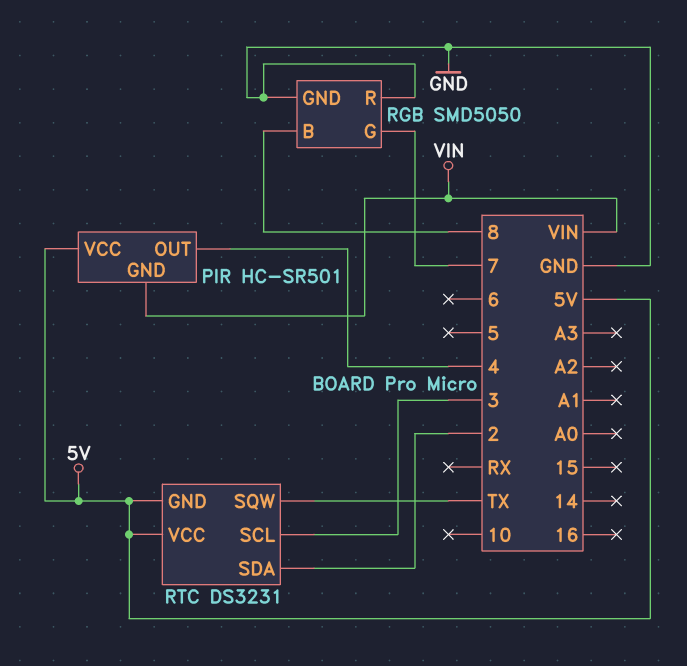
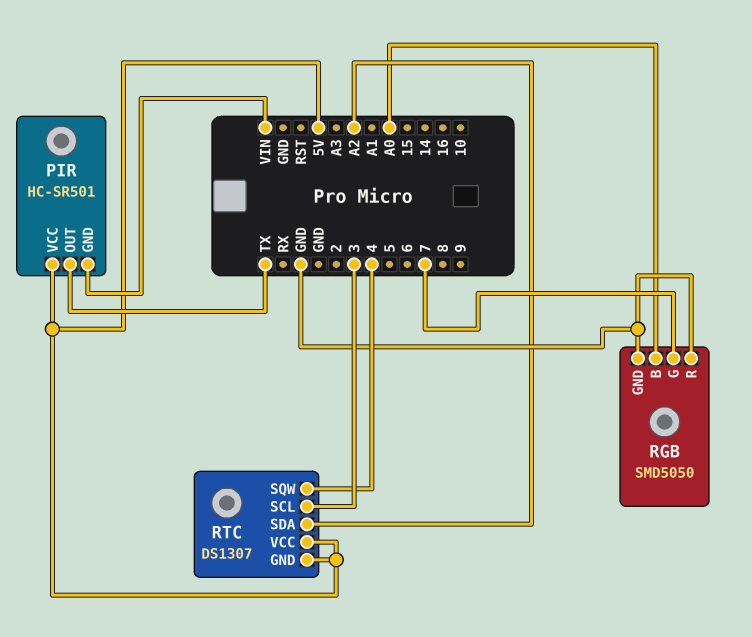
PIR pin OUT: 4 -> TX
RGB pin B: 8 -> A0
RTC: DS3231 -> DS1307
RTC pin SDA: 2 -> A2
RTC pin SQW: TX -> 4

